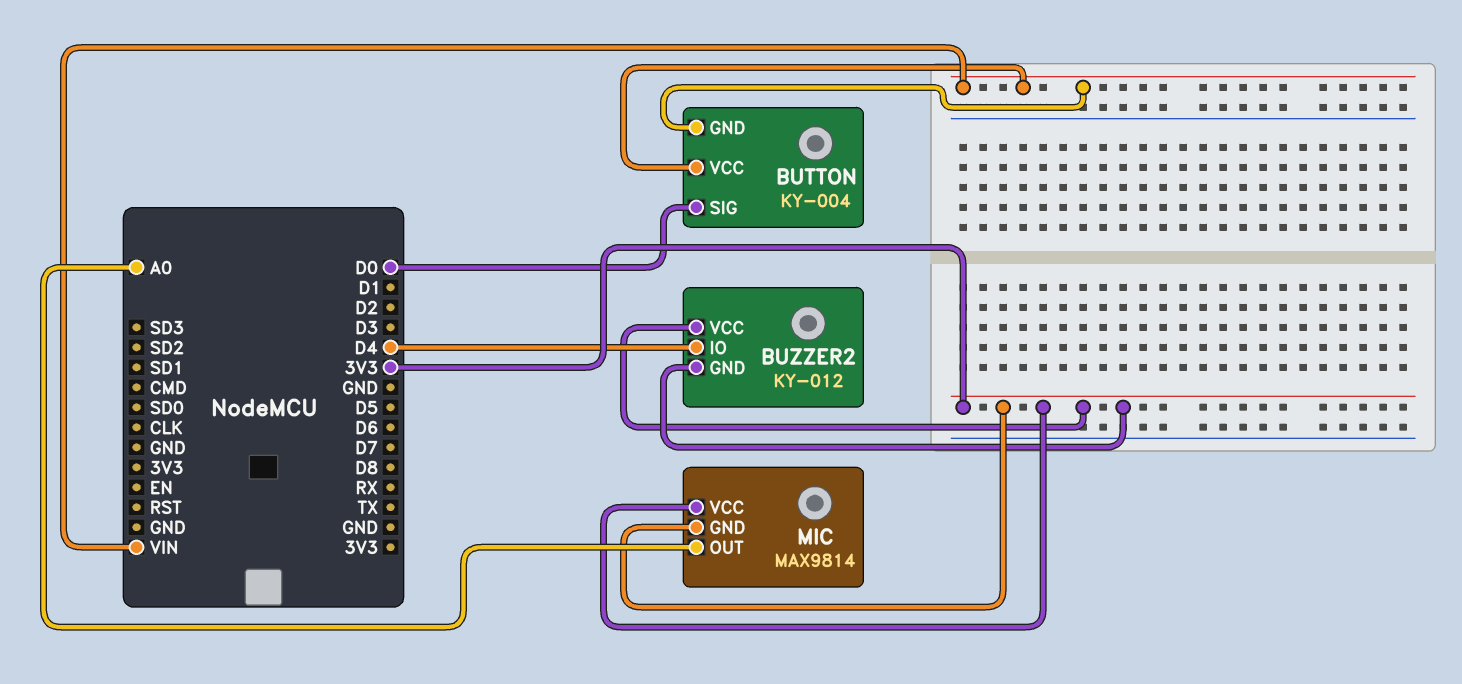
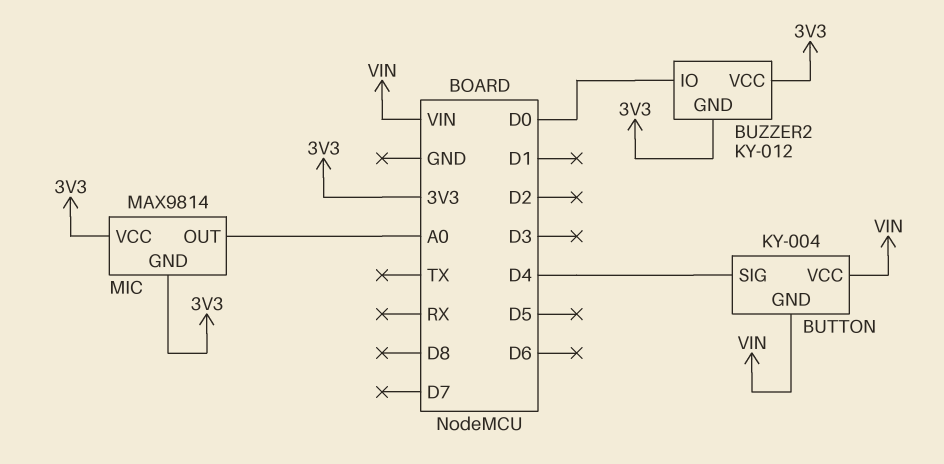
BUTTON pin SIG: D0 -> D4
BUZZER2 pin IO: D4 -> D0

